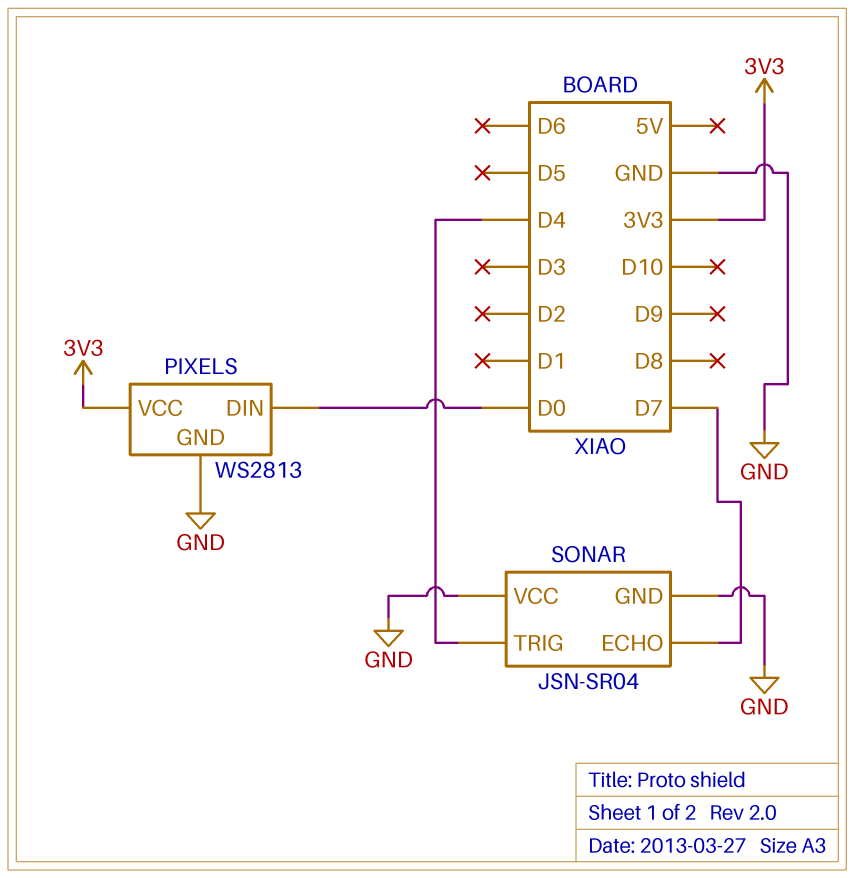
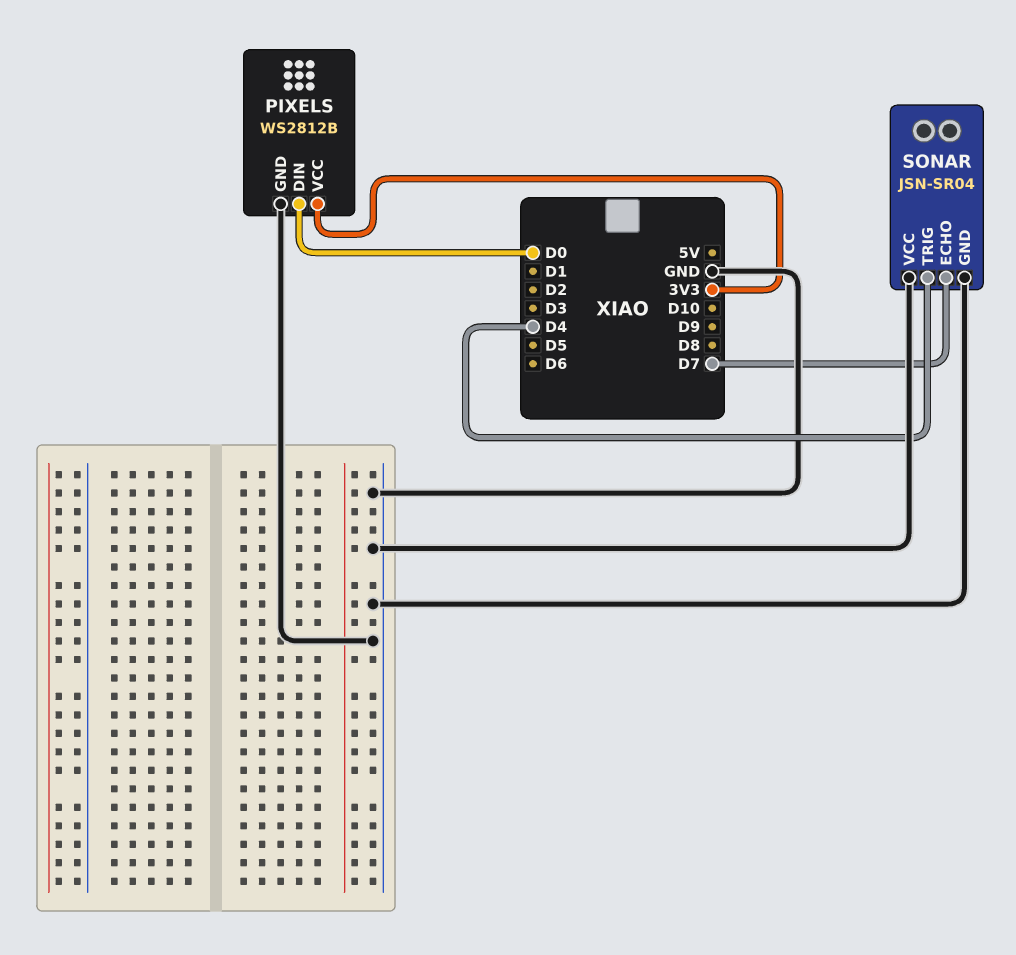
PIXELS: WS2813 -> WS2812B

